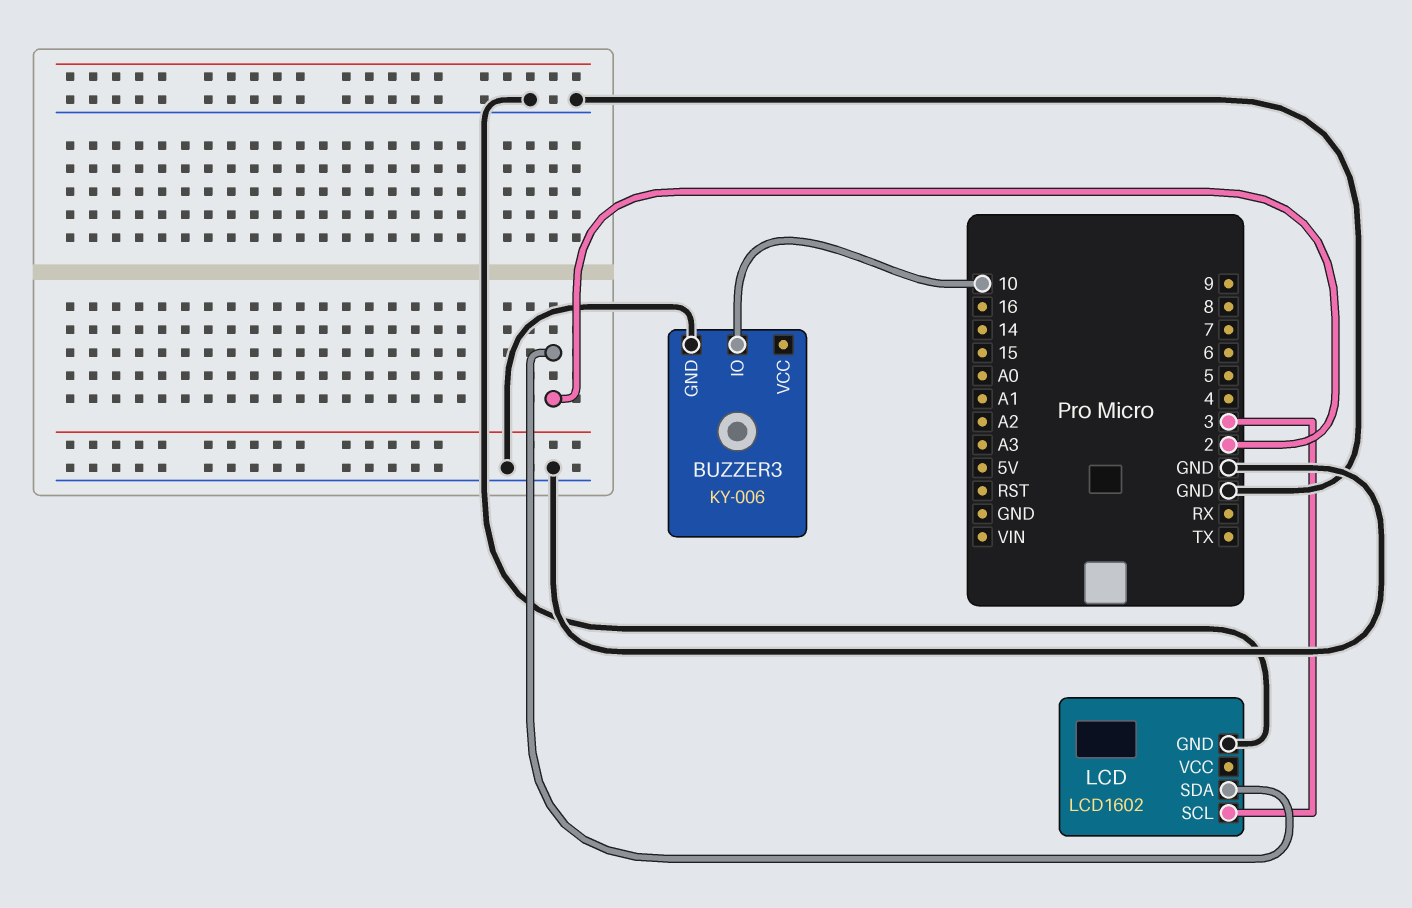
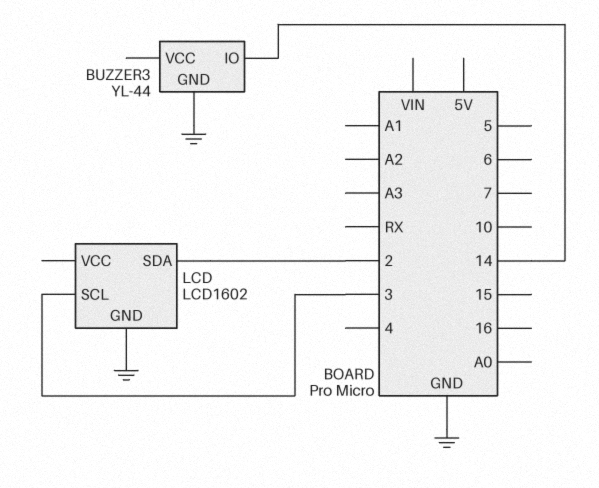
BUZZER3: KY-006 -> YL-44
BUZZER3 pin IO: 10 -> 14

